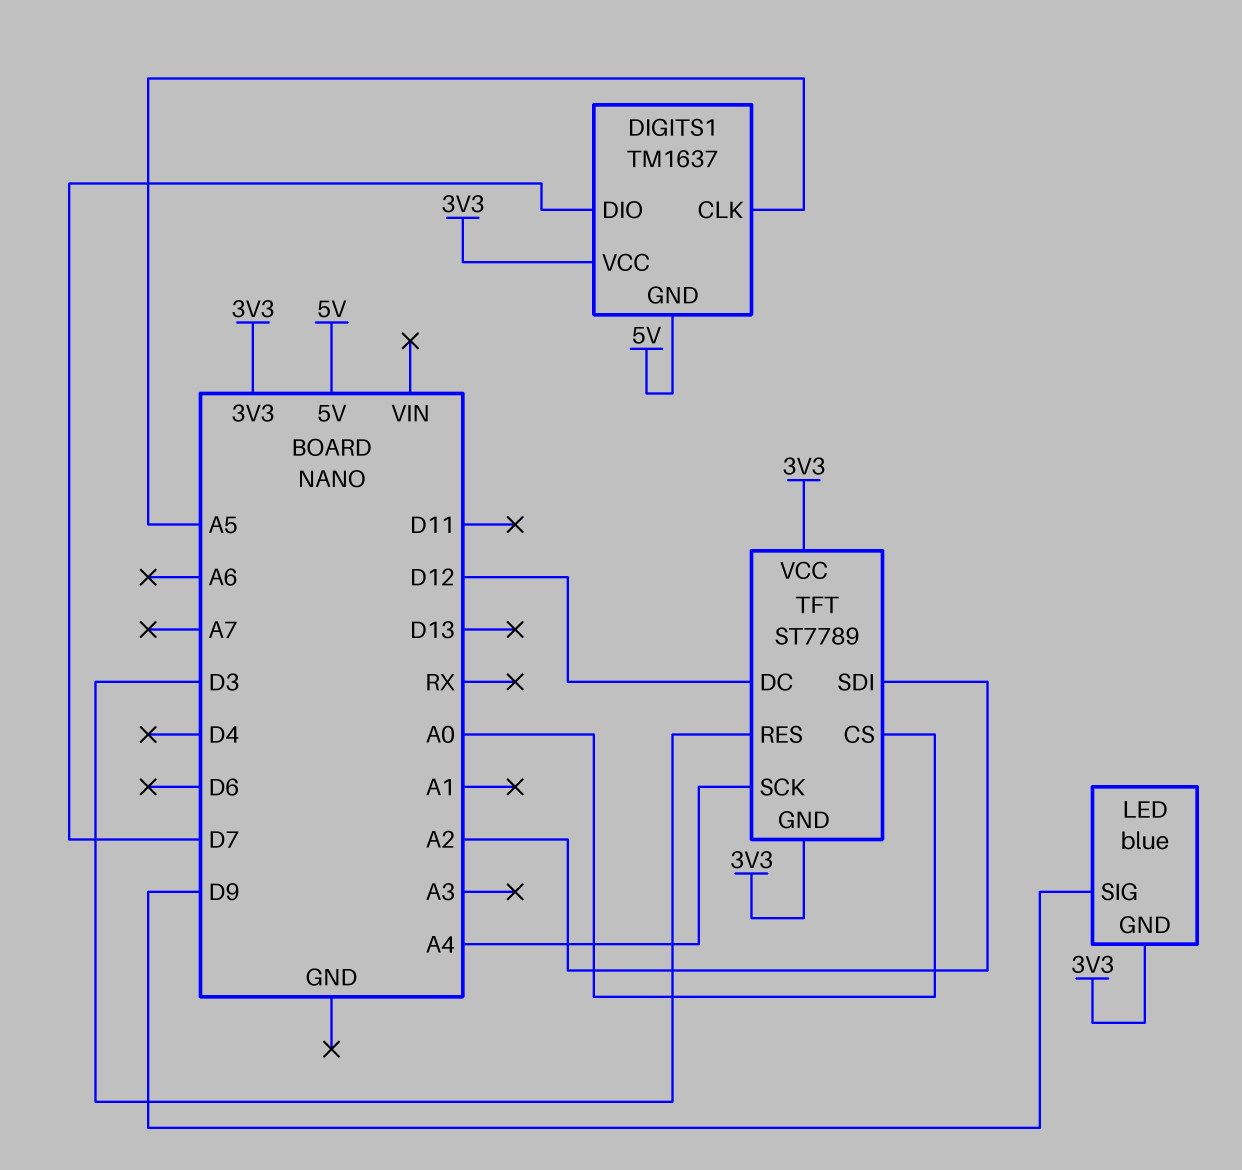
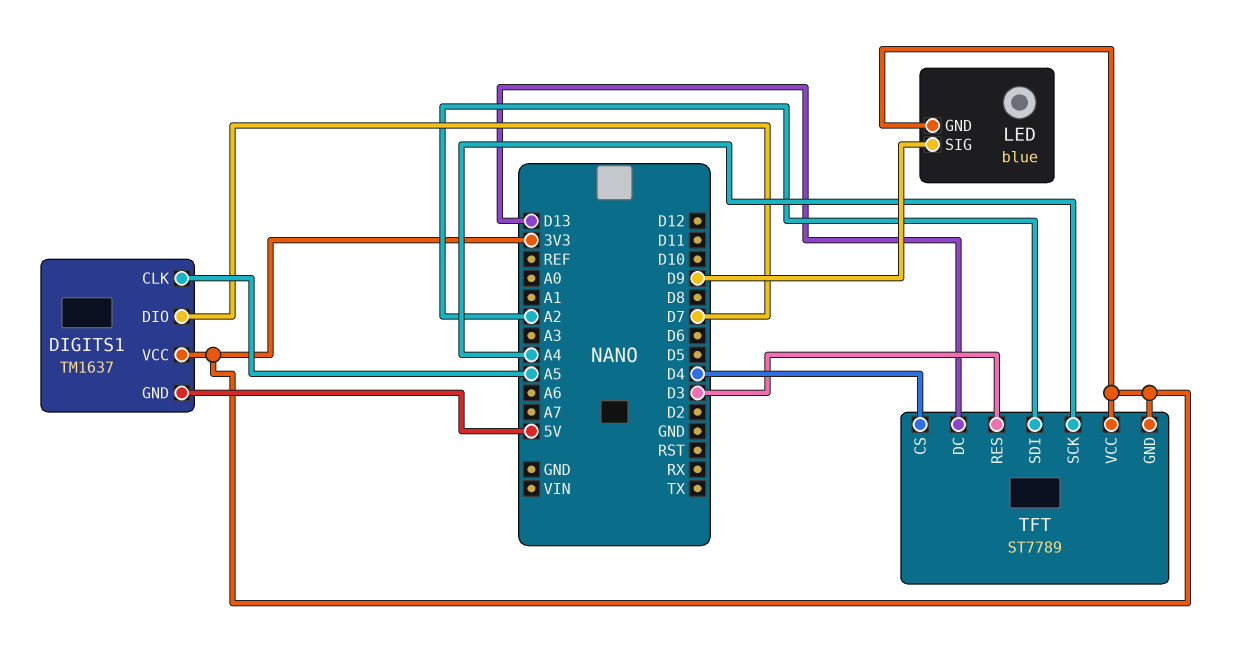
TFT pin CS: A0 -> D4
TFT pin DC: D12 -> D13

